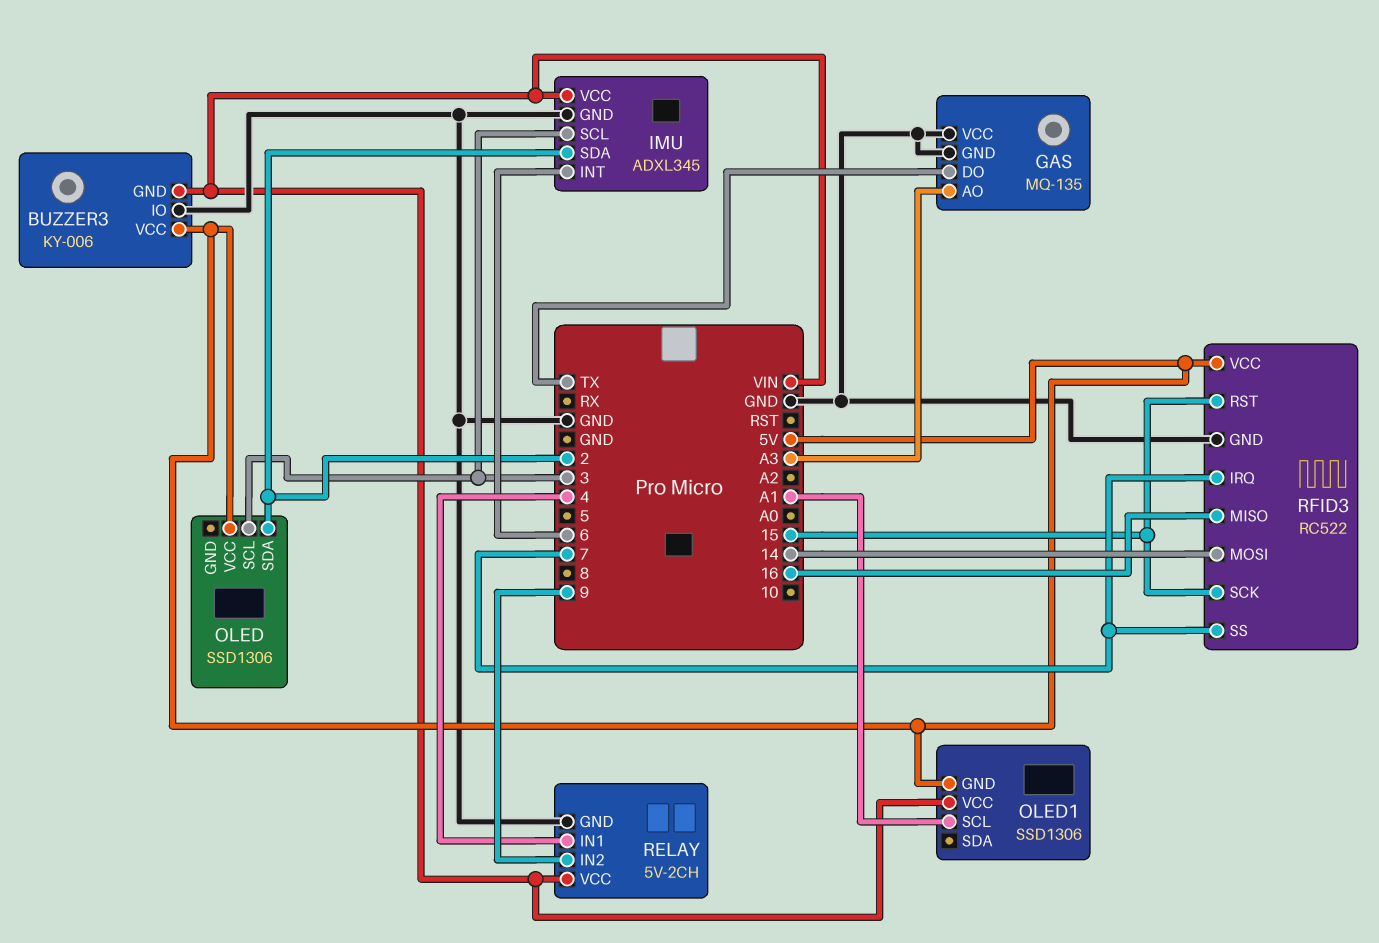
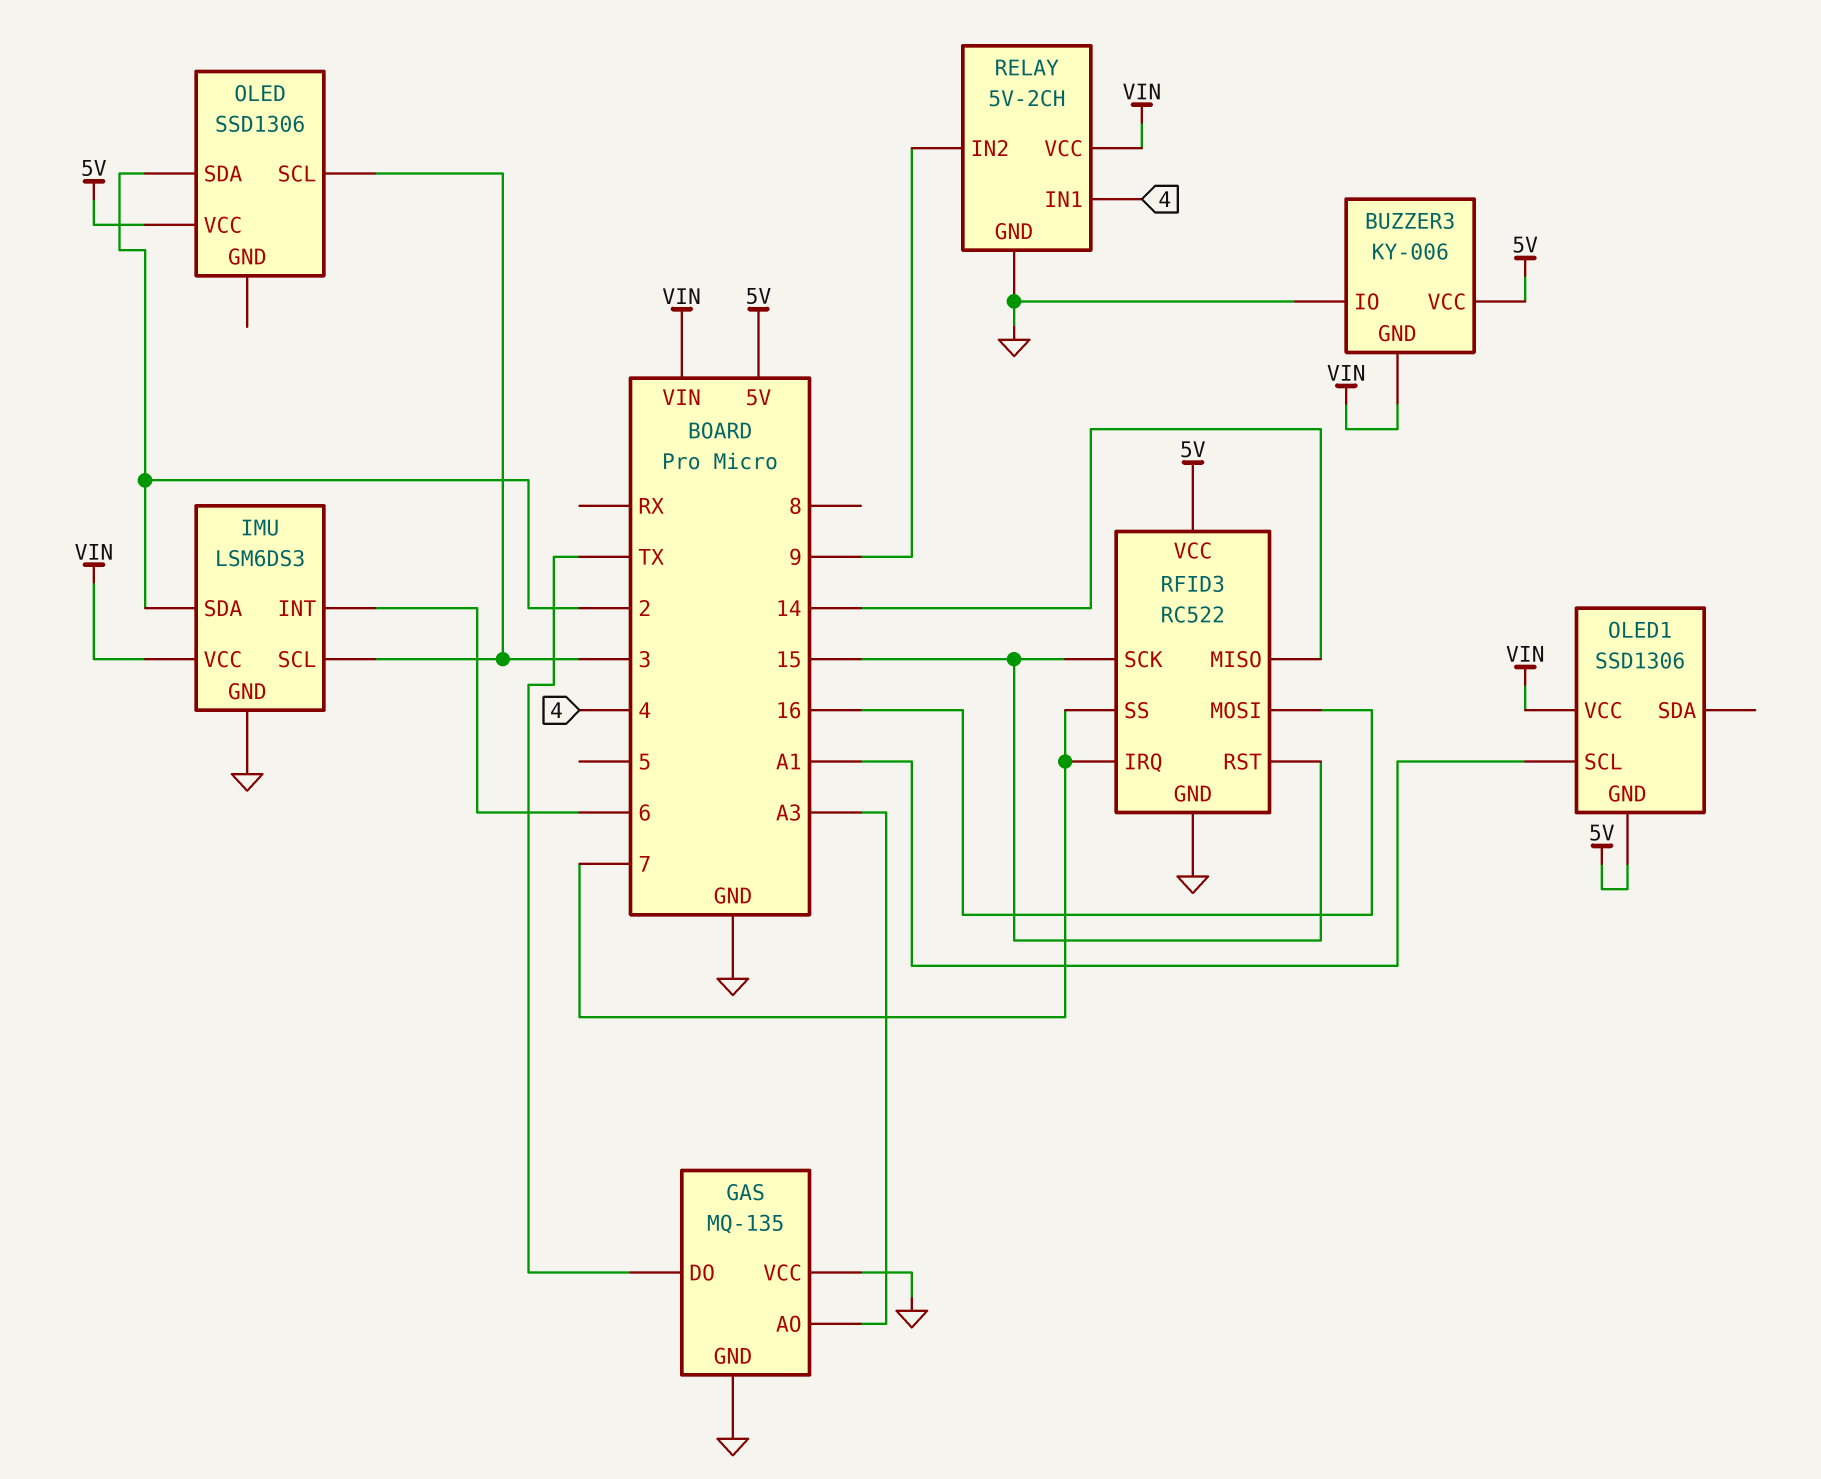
IMU: ADXL345 -> LSM6DS3
RFID3 pin MISO: 16 -> 14
RFID3 pin MOSI: 14 -> 16

